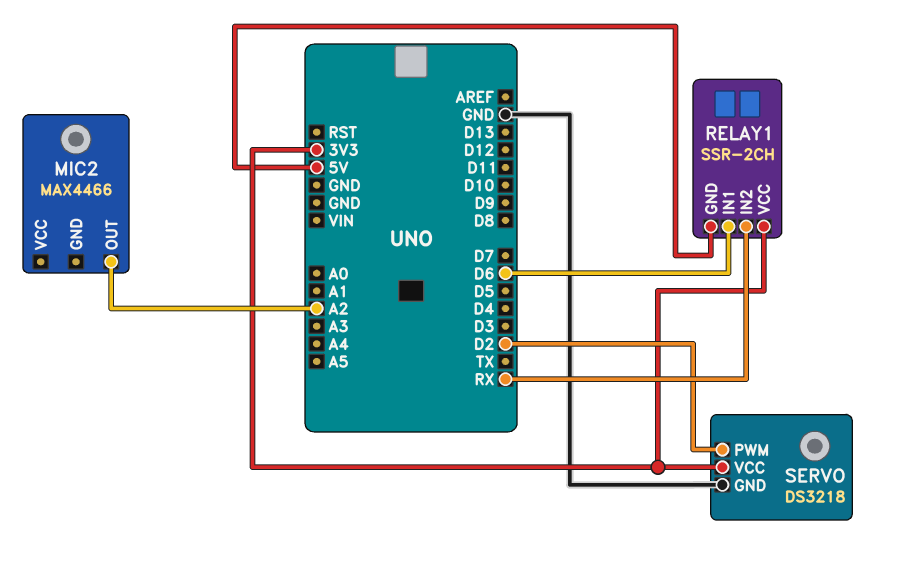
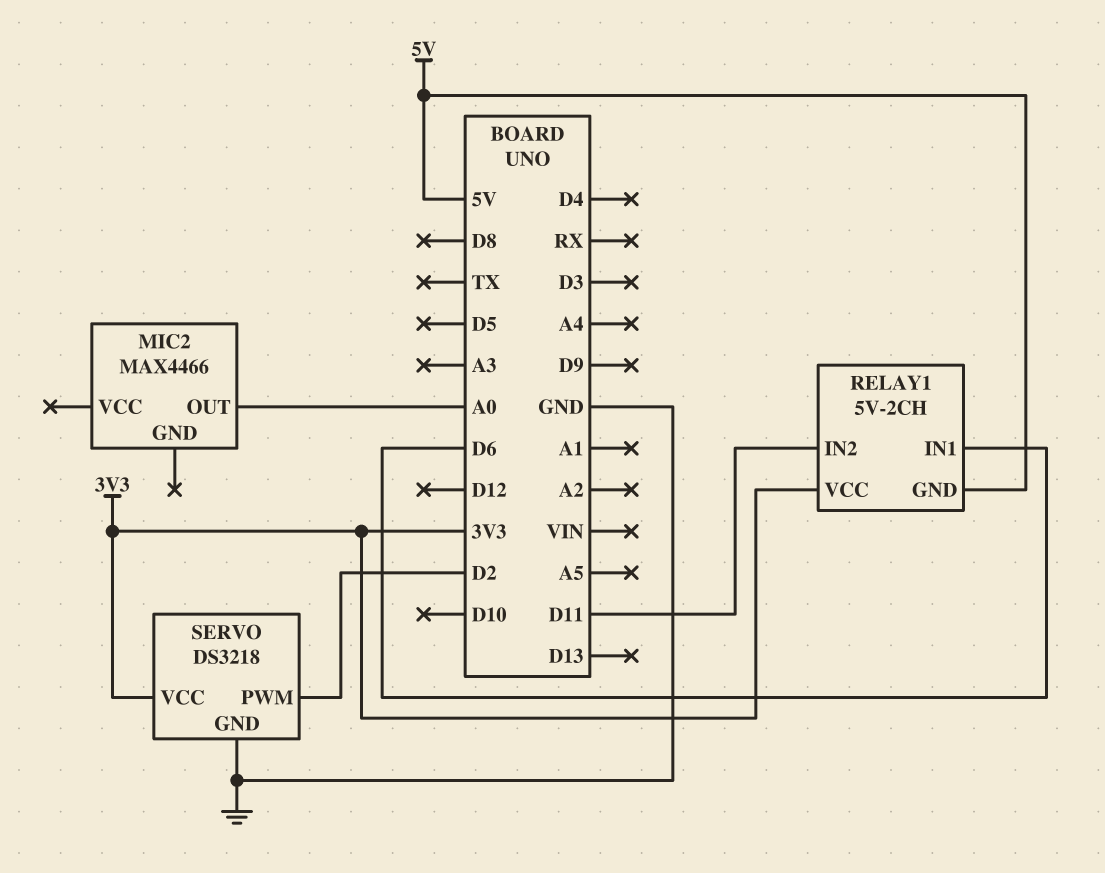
MIC2 pin OUT: A2 -> A0
RELAY1: SSR-2CH -> 5V-2CH
RELAY1 pin IN2: RX -> D11

